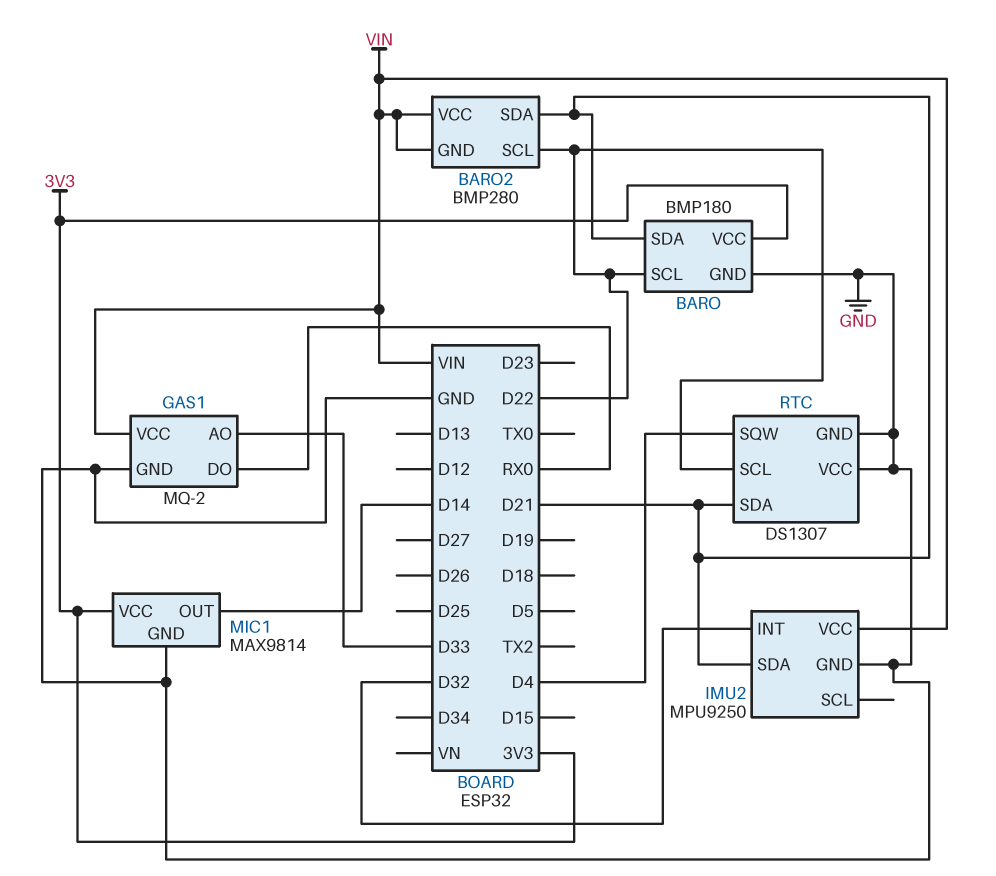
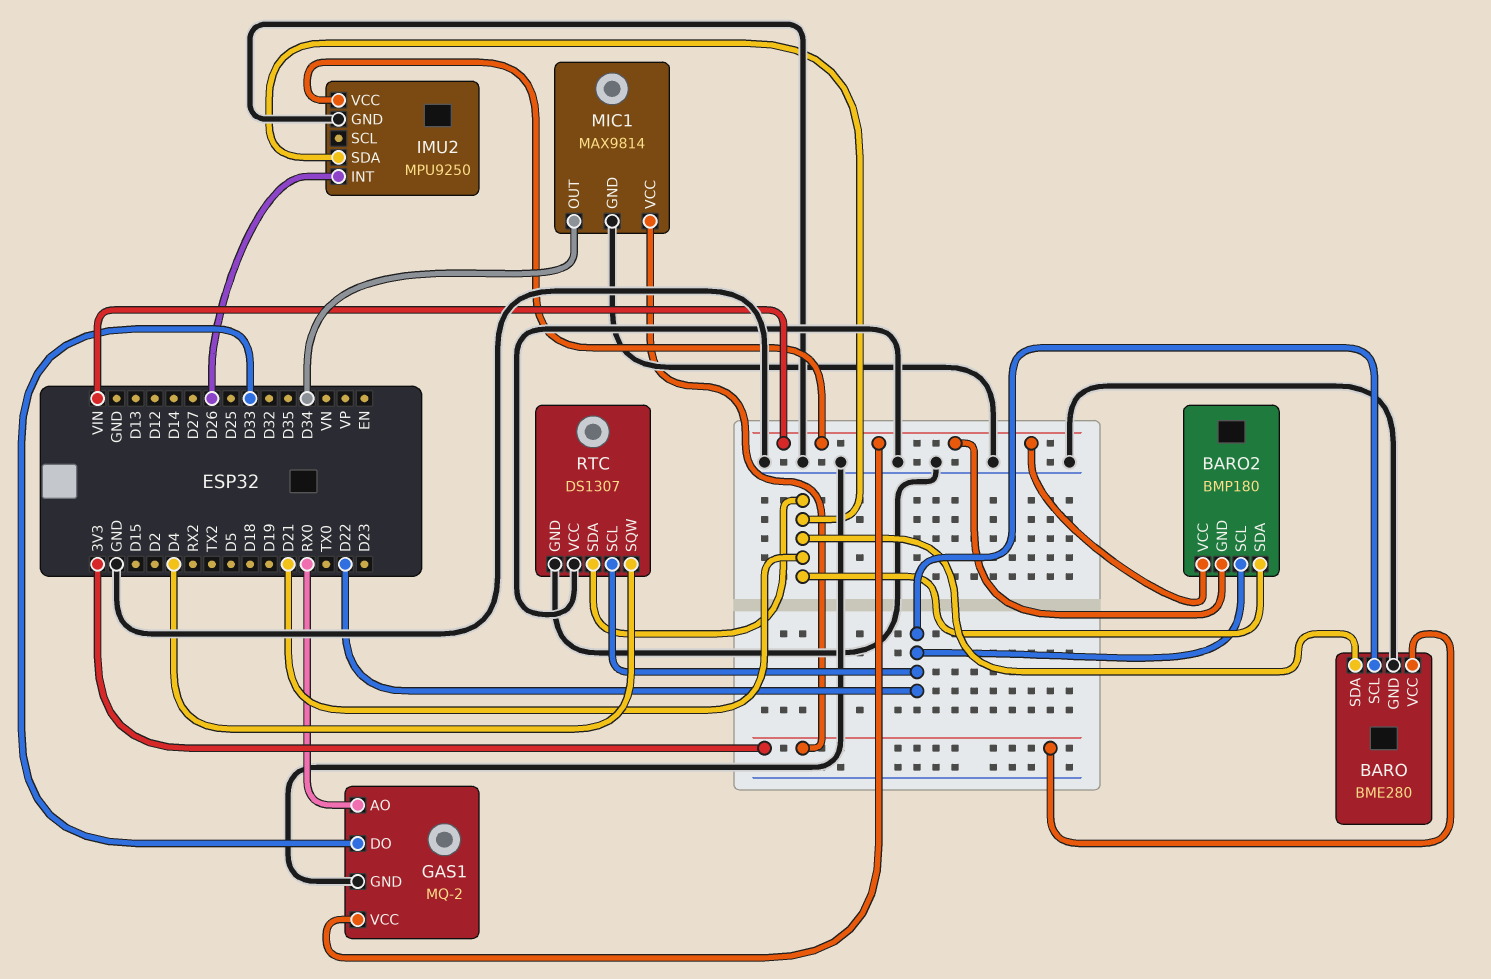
BARO: BMP180 -> BME280
BARO2: BMP280 -> BMP180
GAS1 pin AO: D33 -> RX0
GAS1 pin DO: RX0 -> D33
IMU2 pin INT: D32 -> D26
MIC1 pin OUT: D14 -> D34

